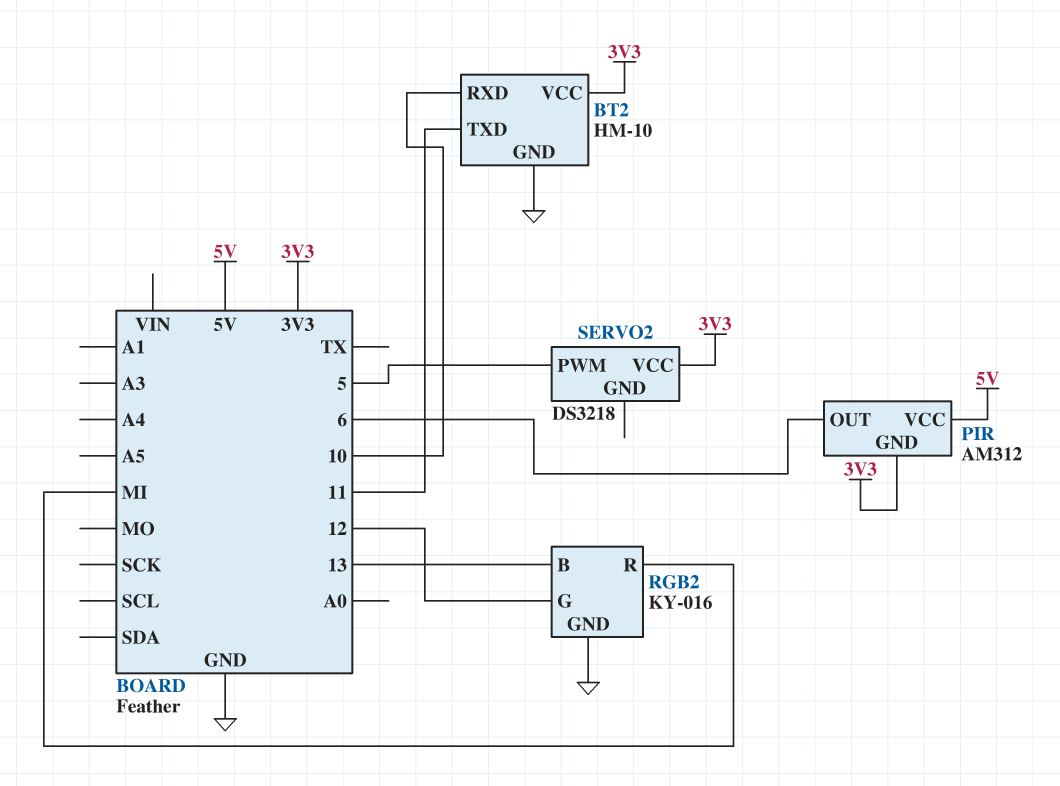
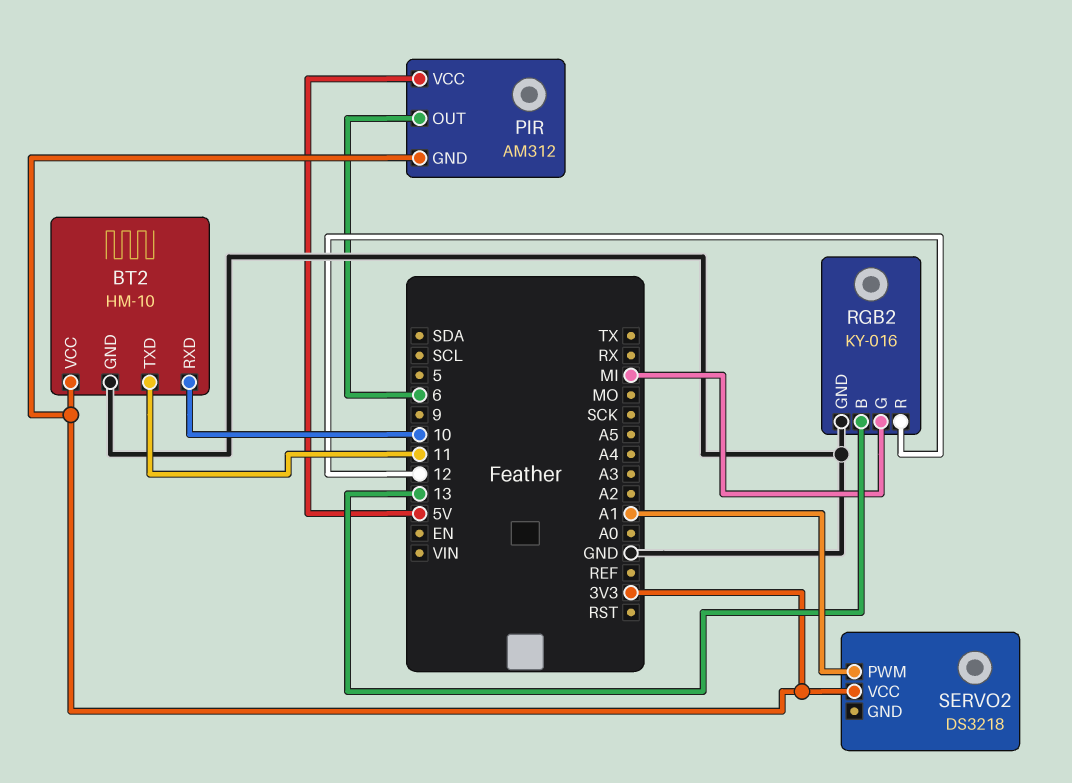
RGB2 pin G: 12 -> MI
RGB2 pin R: MI -> 12
SERVO2 pin PWM: 5 -> A1

